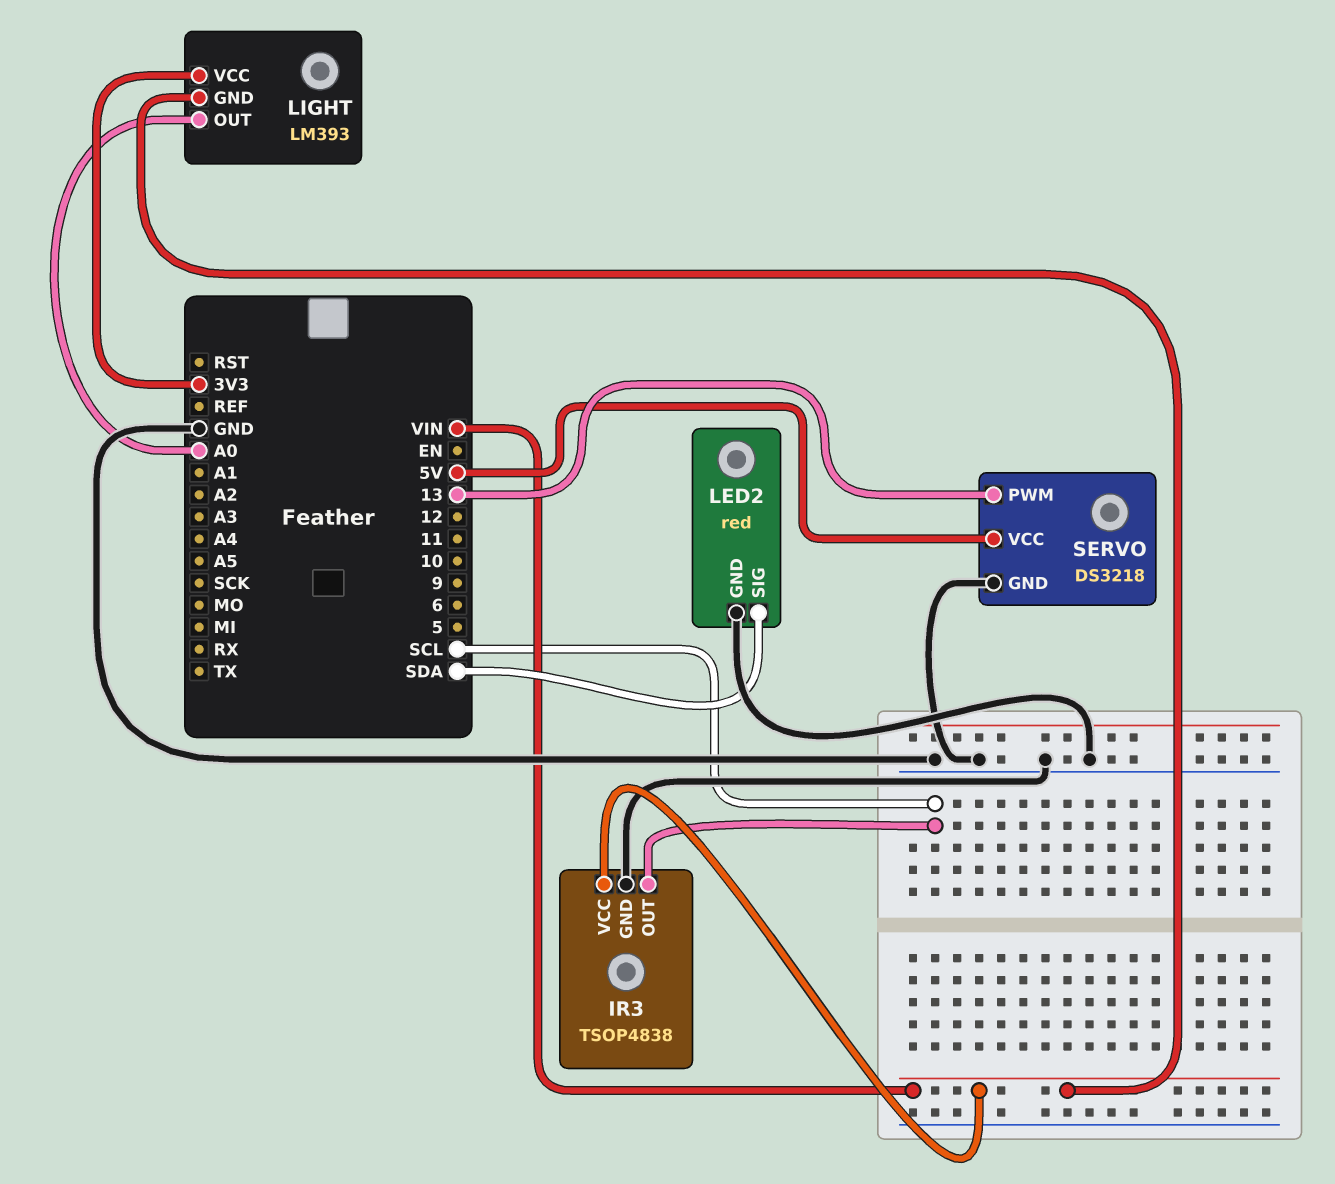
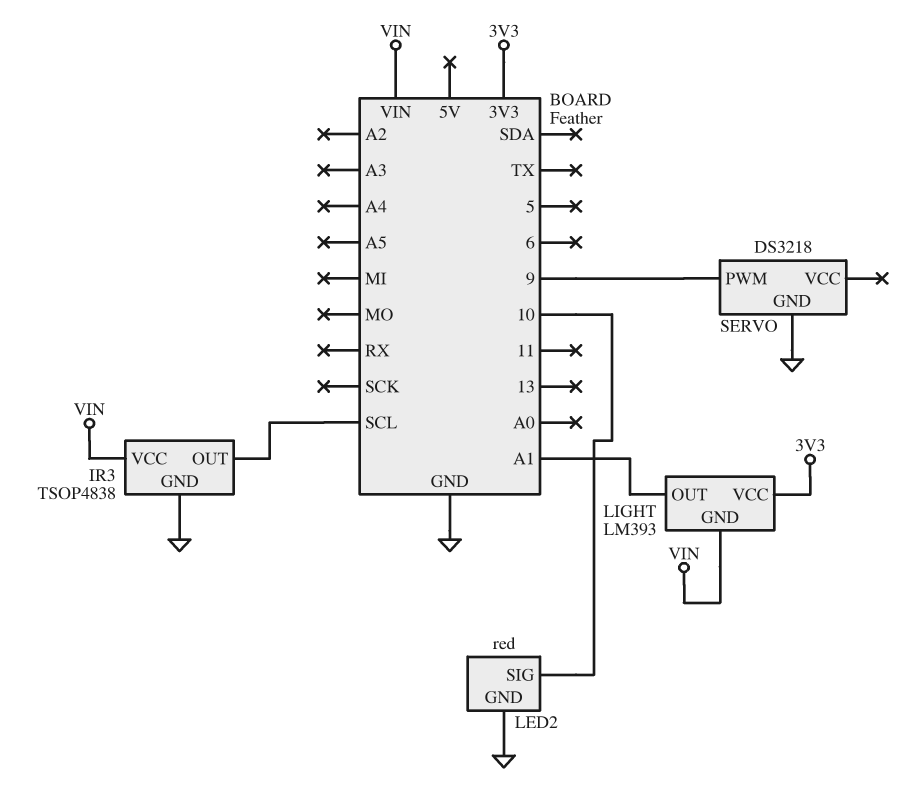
LED2 pin SIG: SDA -> 10
LIGHT pin OUT: A0 -> A1
SERVO pin PWM: 13 -> 9
SERVO pin VCC: 5V -> none

